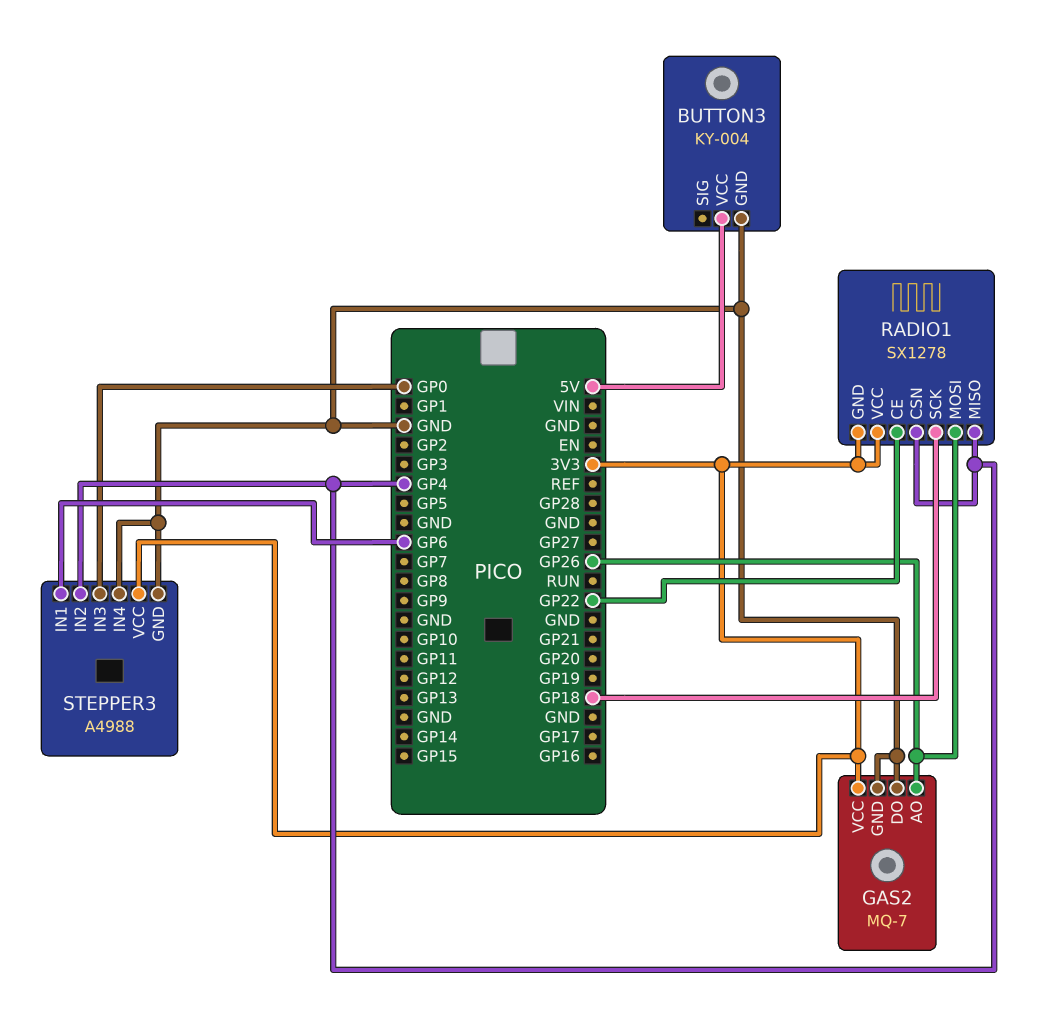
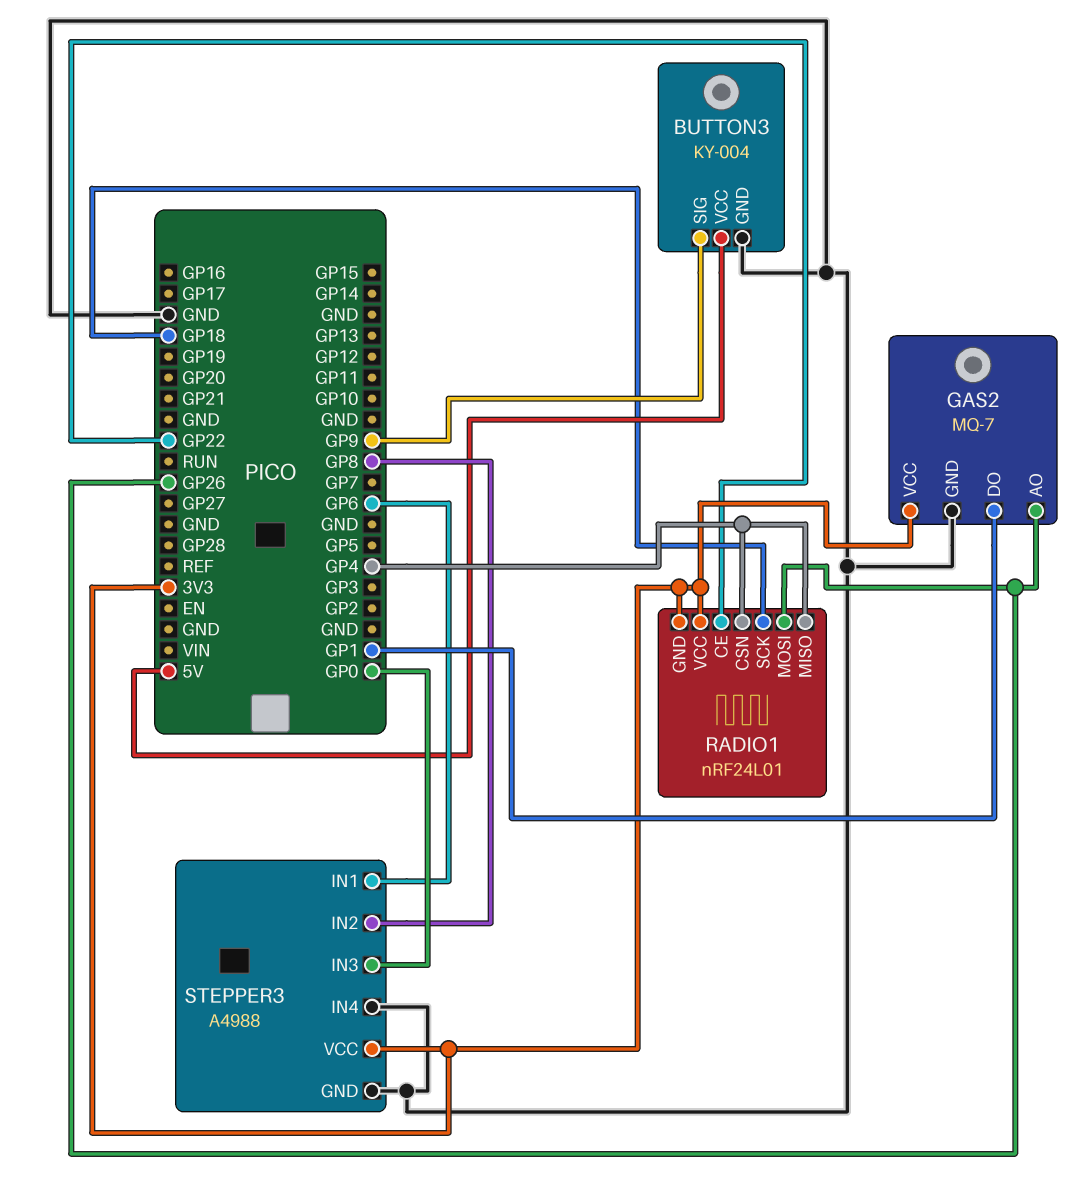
BUTTON3 pin SIG: none -> GP9
GAS2 pin DO: GND -> GP1
RADIO1: SX1278 -> nRF24L01
STEPPER3 pin IN2: GP4 -> GP8

